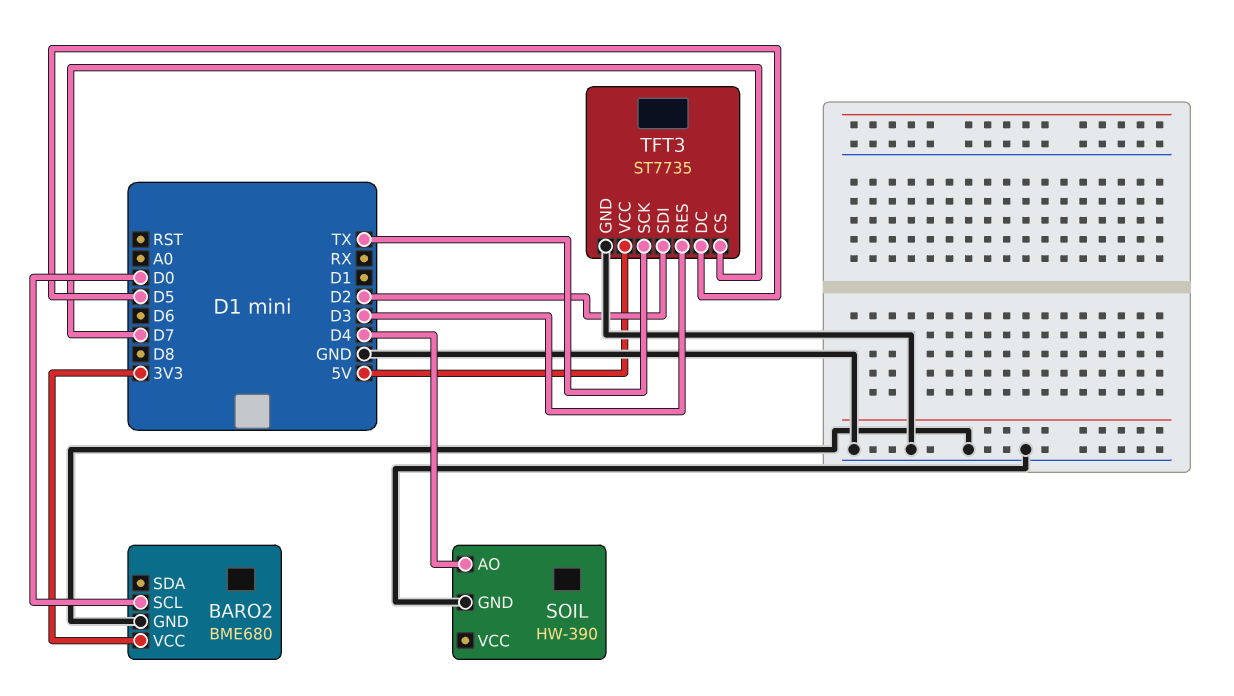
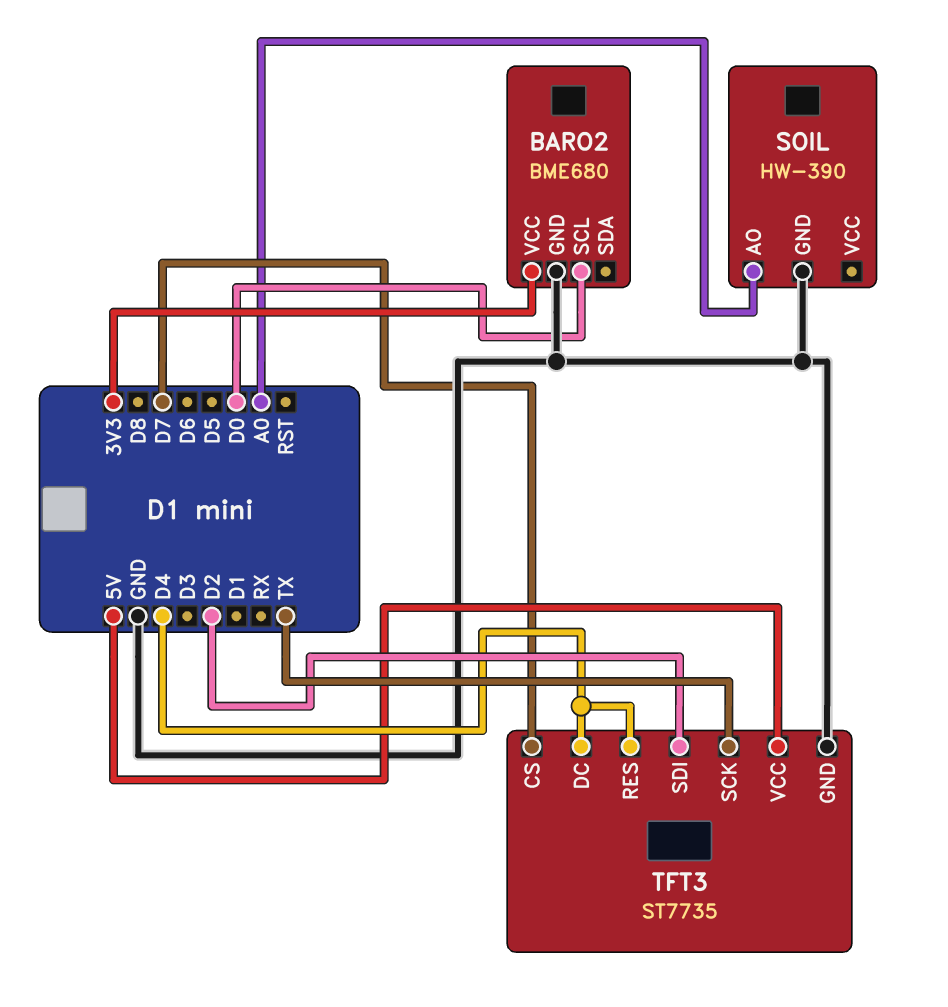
SOIL pin AO: D4 -> A0
TFT3 pin DC: D5 -> D4
TFT3 pin RES: D3 -> D4

